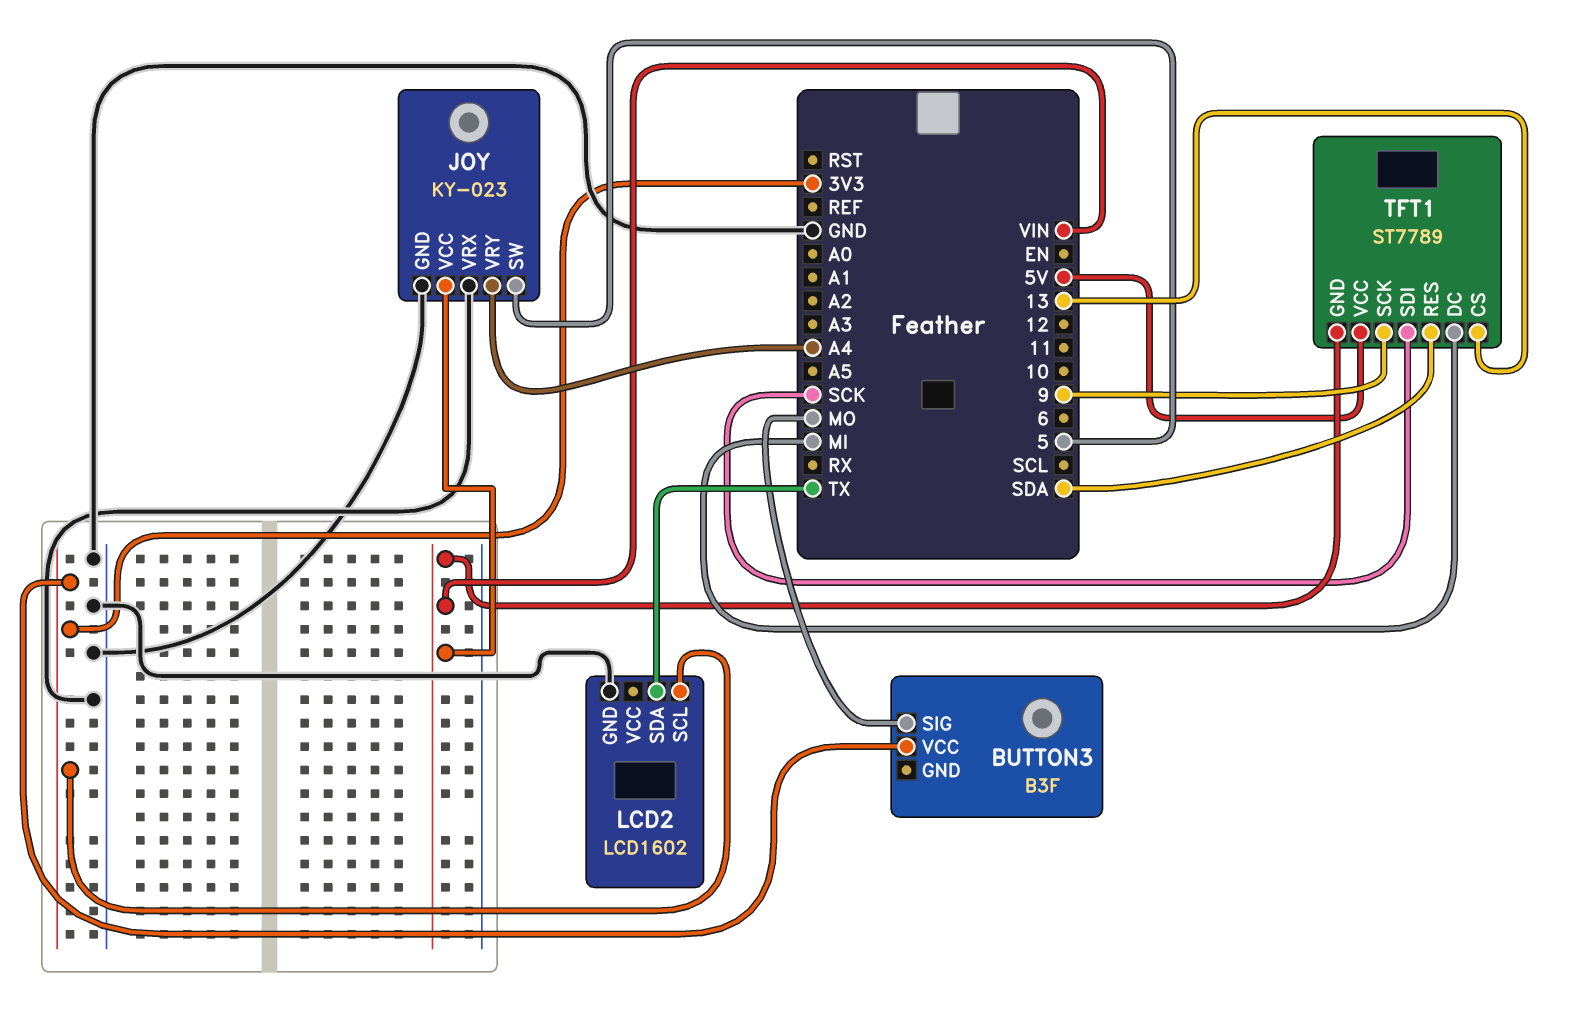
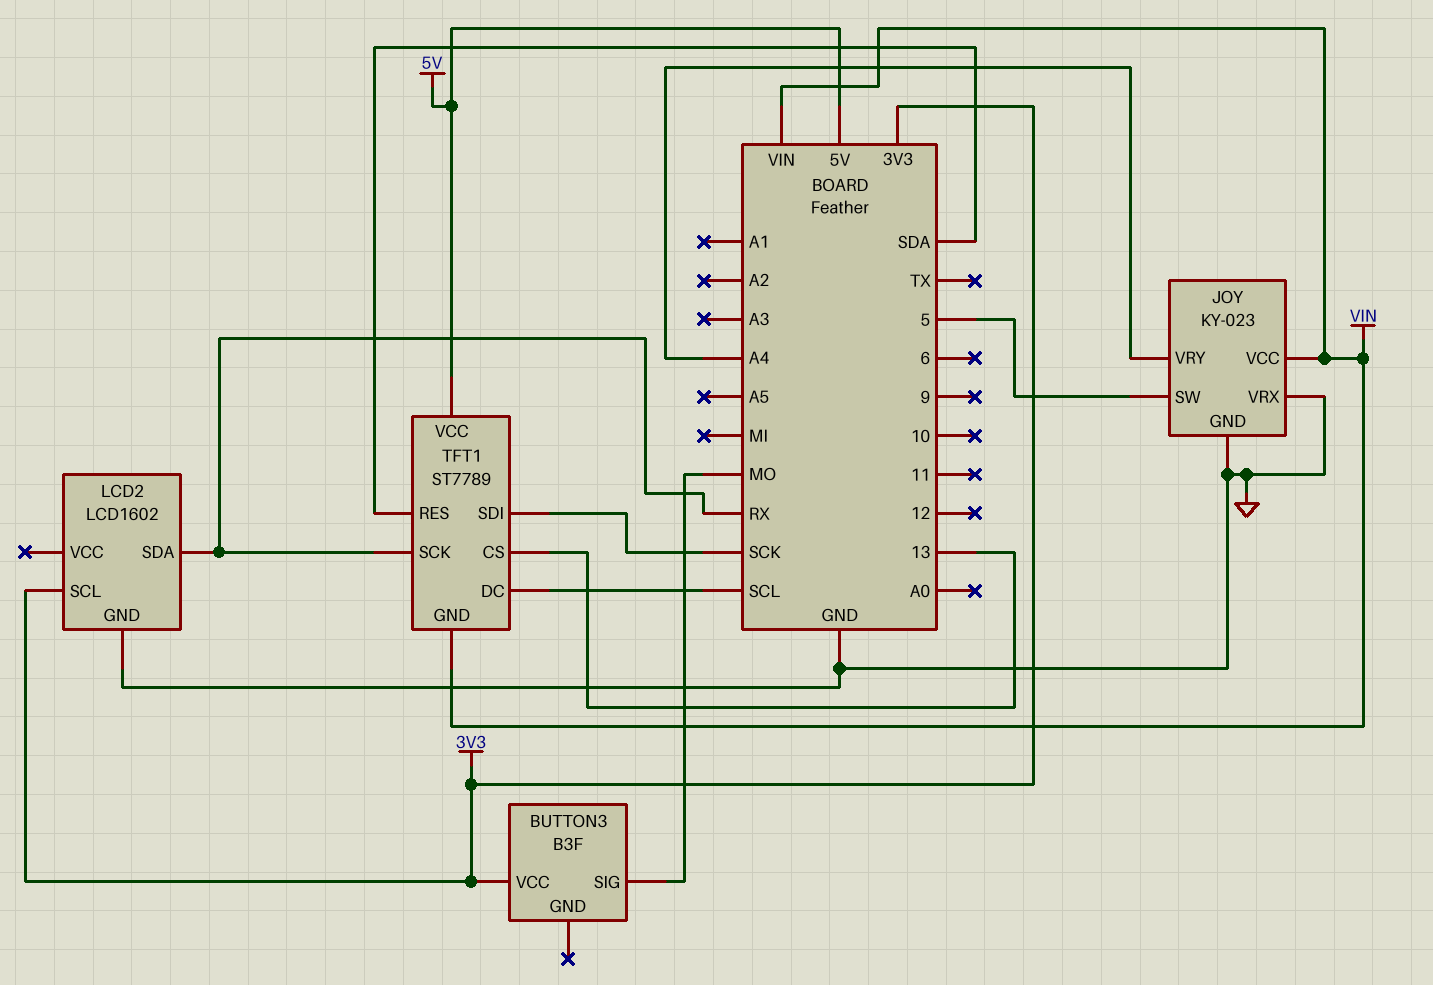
LCD2 pin SDA: TX -> RX
TFT1 pin DC: MI -> SCL
TFT1 pin SCK: 9 -> RX

